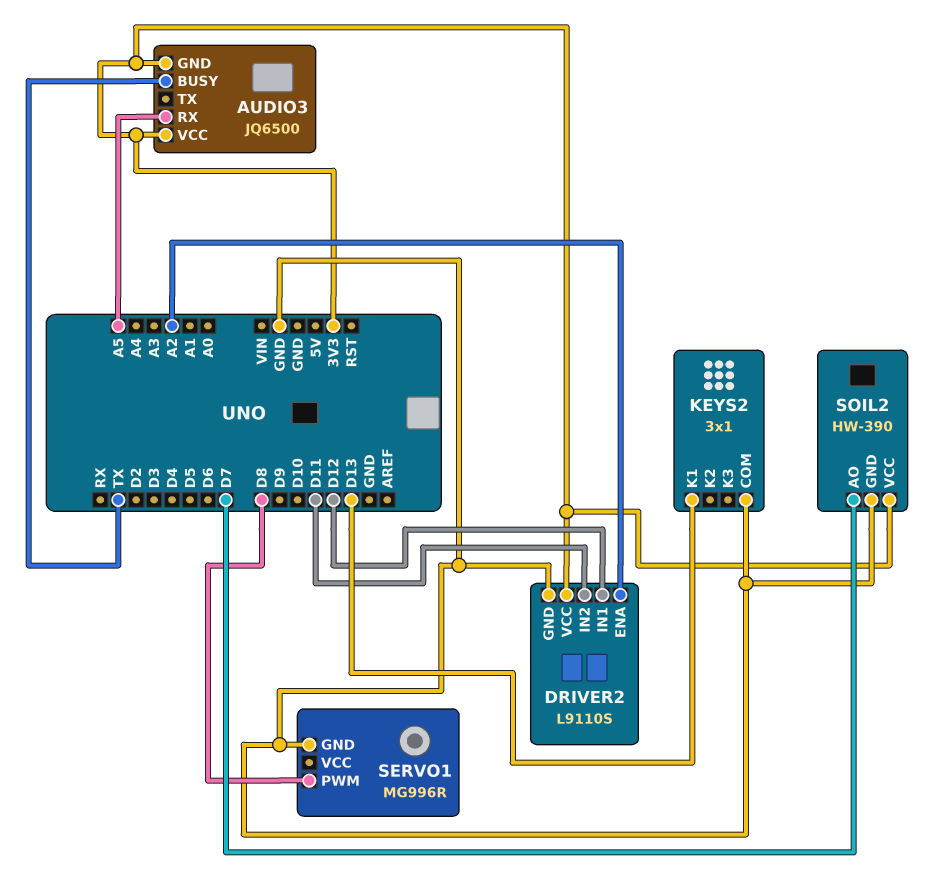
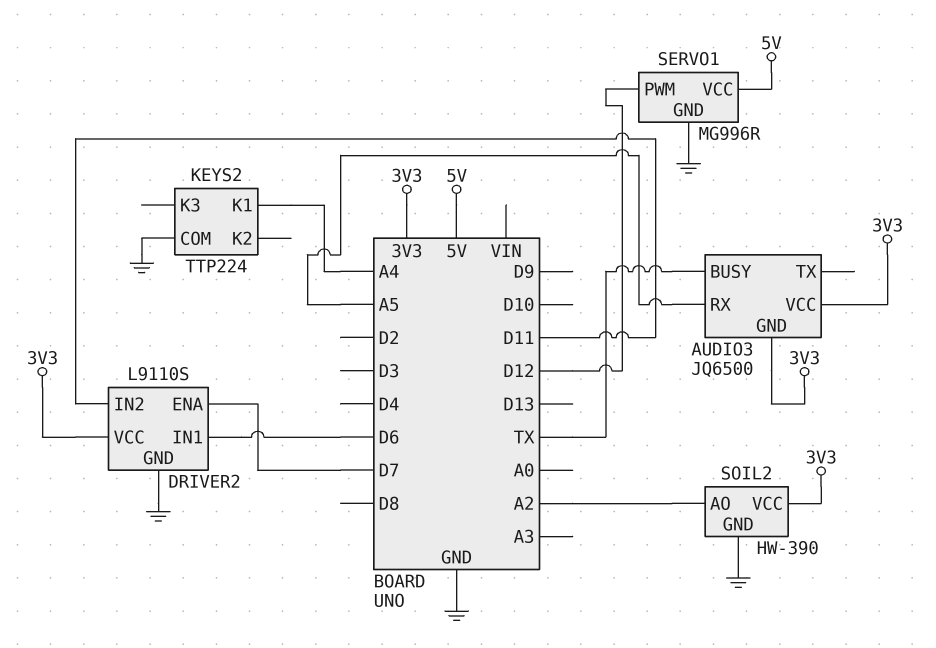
DRIVER2 pin ENA: A2 -> D7
DRIVER2 pin IN1: D12 -> D6
KEYS2: 3x1 -> TTP224
KEYS2 pin K1: D13 -> A4
SERVO1 pin PWM: D8 -> D12
SERVO1 pin VCC: none -> 5V
SOIL2 pin AO: D7 -> A2

